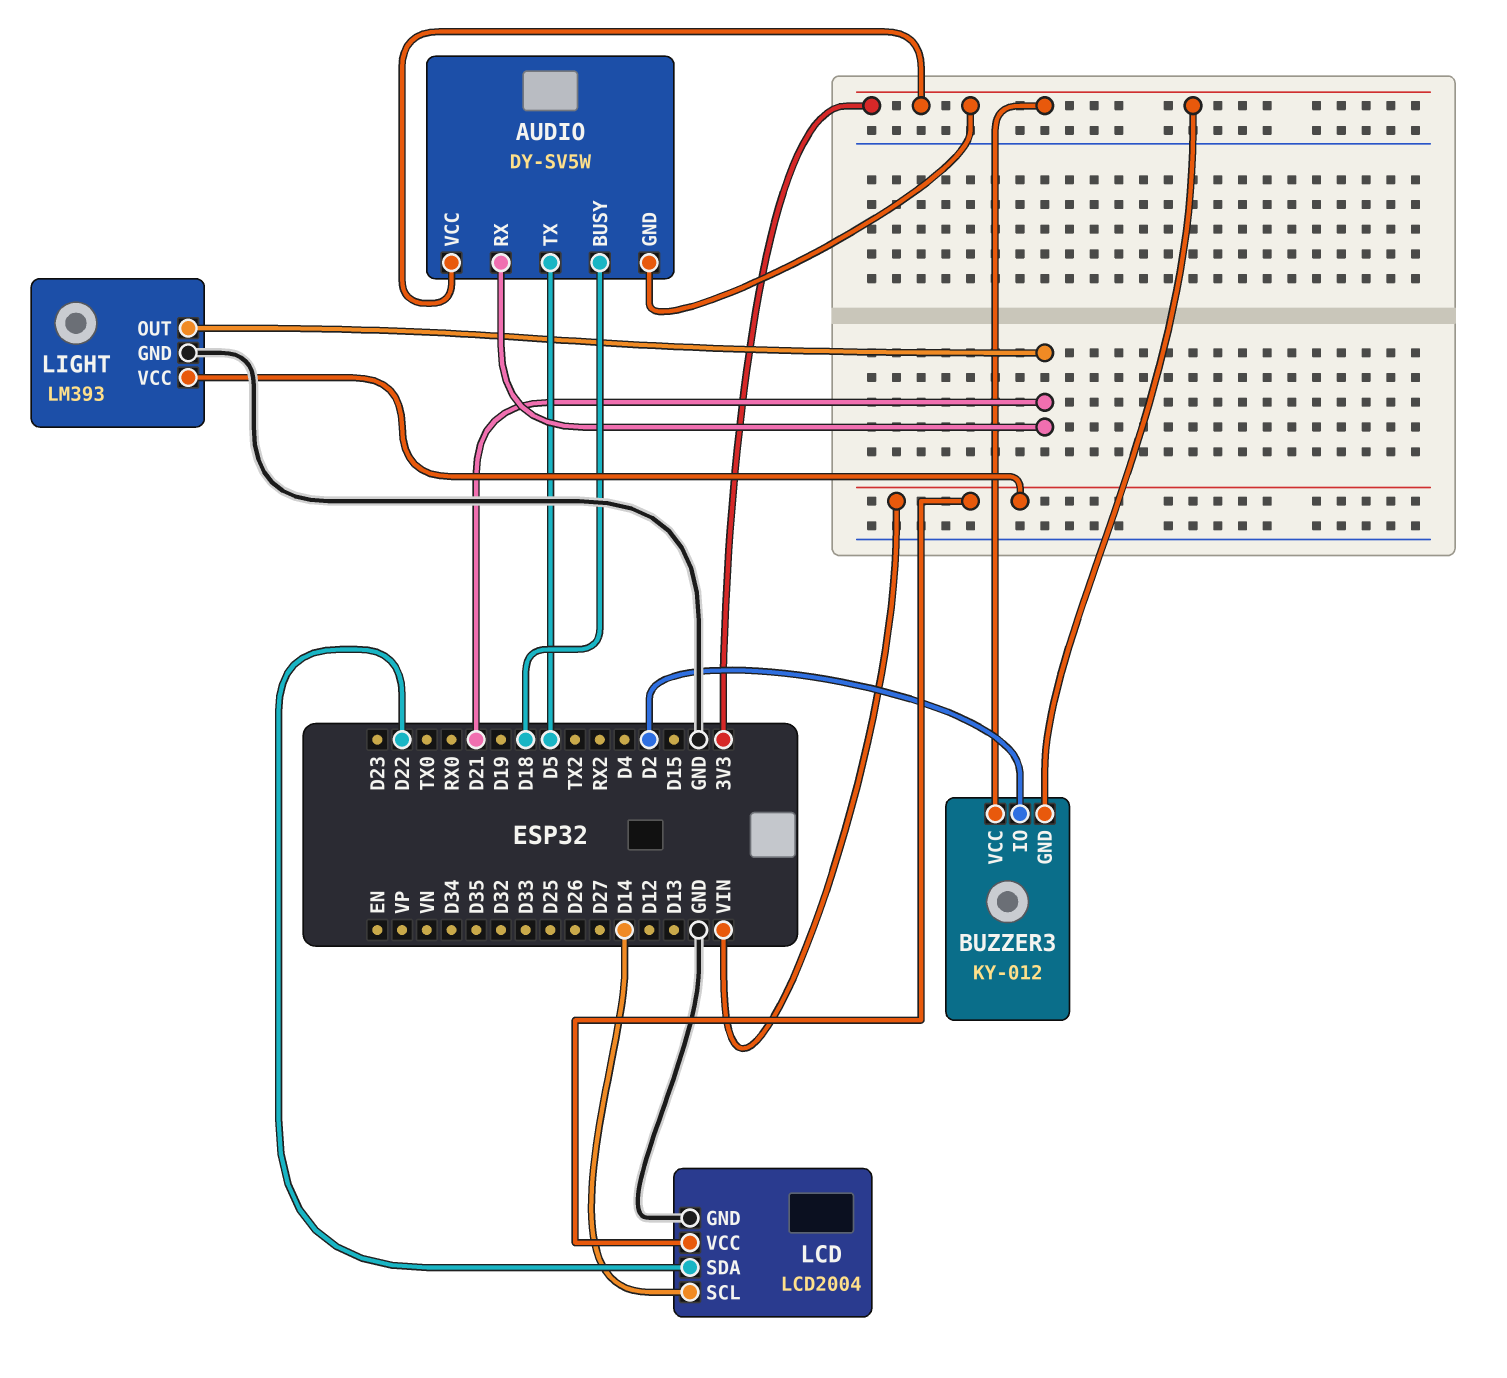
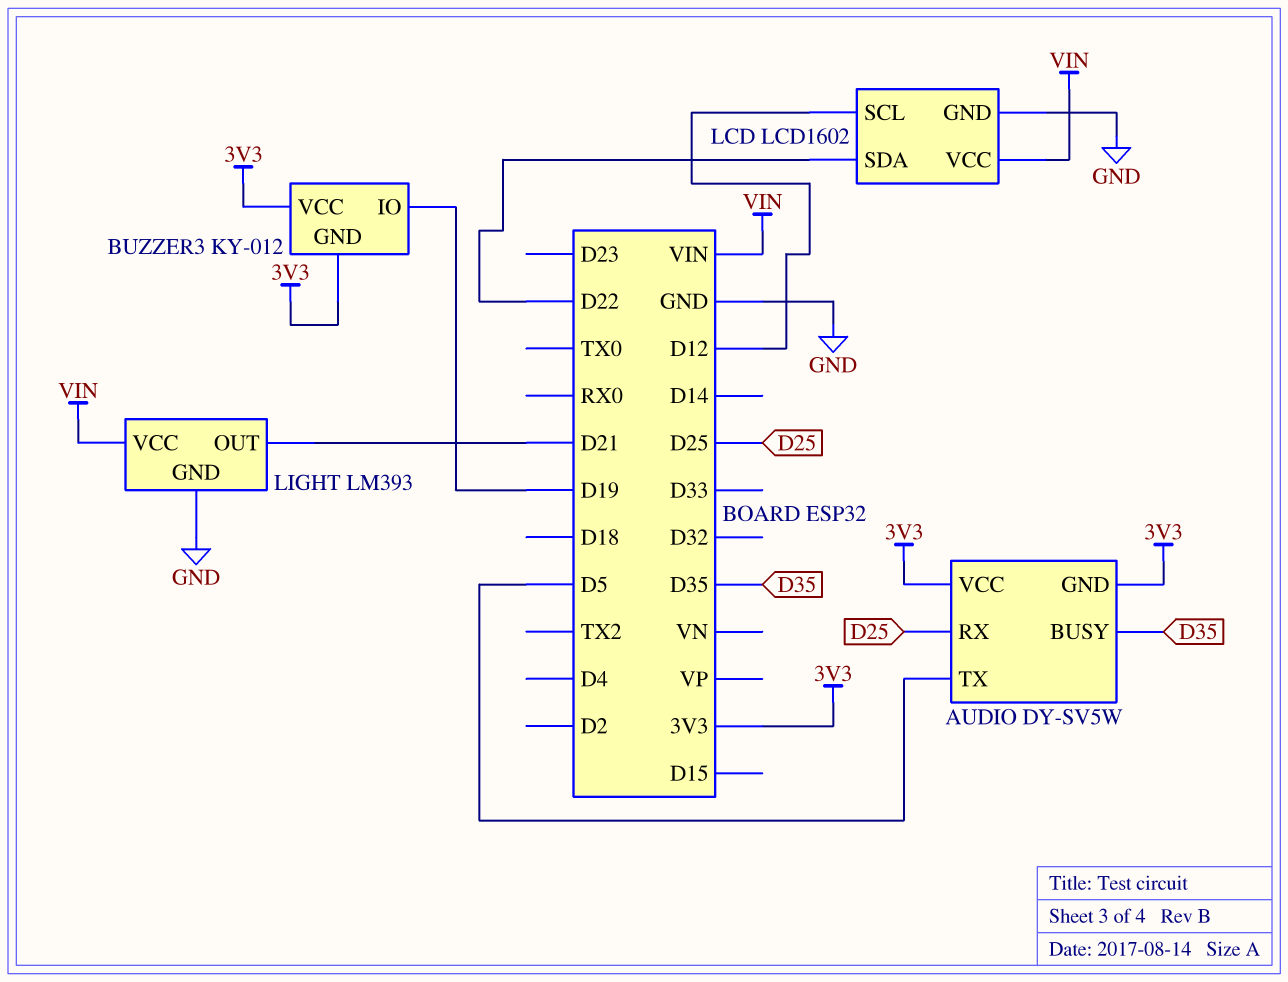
AUDIO pin BUSY: D18 -> D35
AUDIO pin RX: D21 -> D25
BUZZER3 pin IO: D2 -> D19
LCD: LCD2004 -> LCD1602
LCD pin SCL: D14 -> D12

